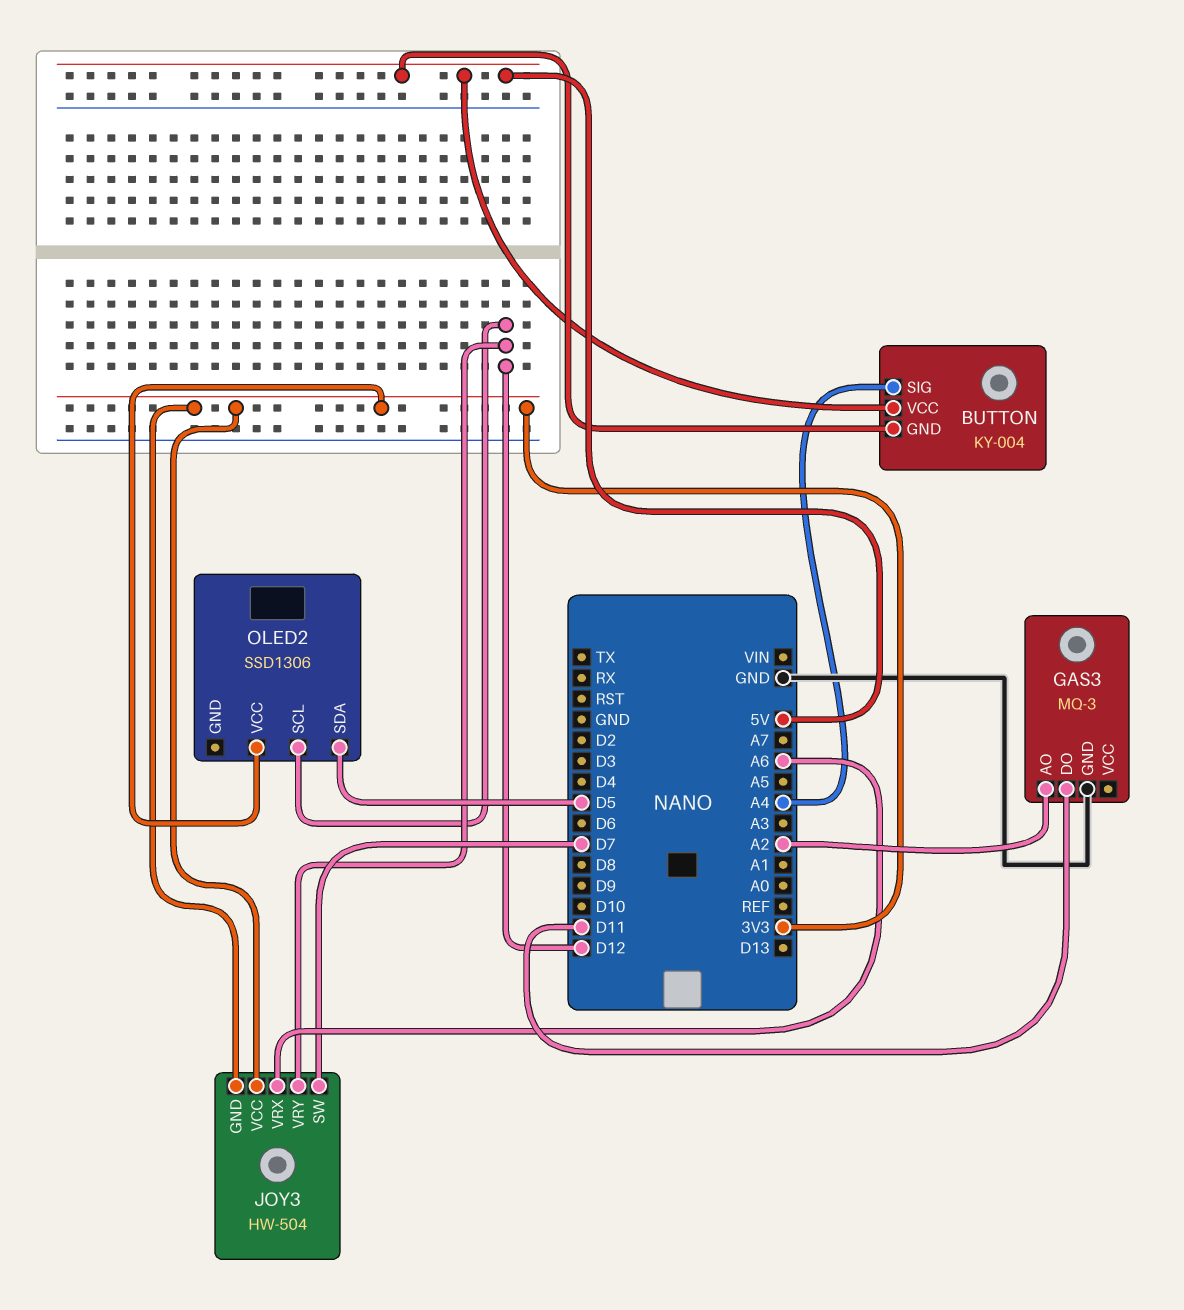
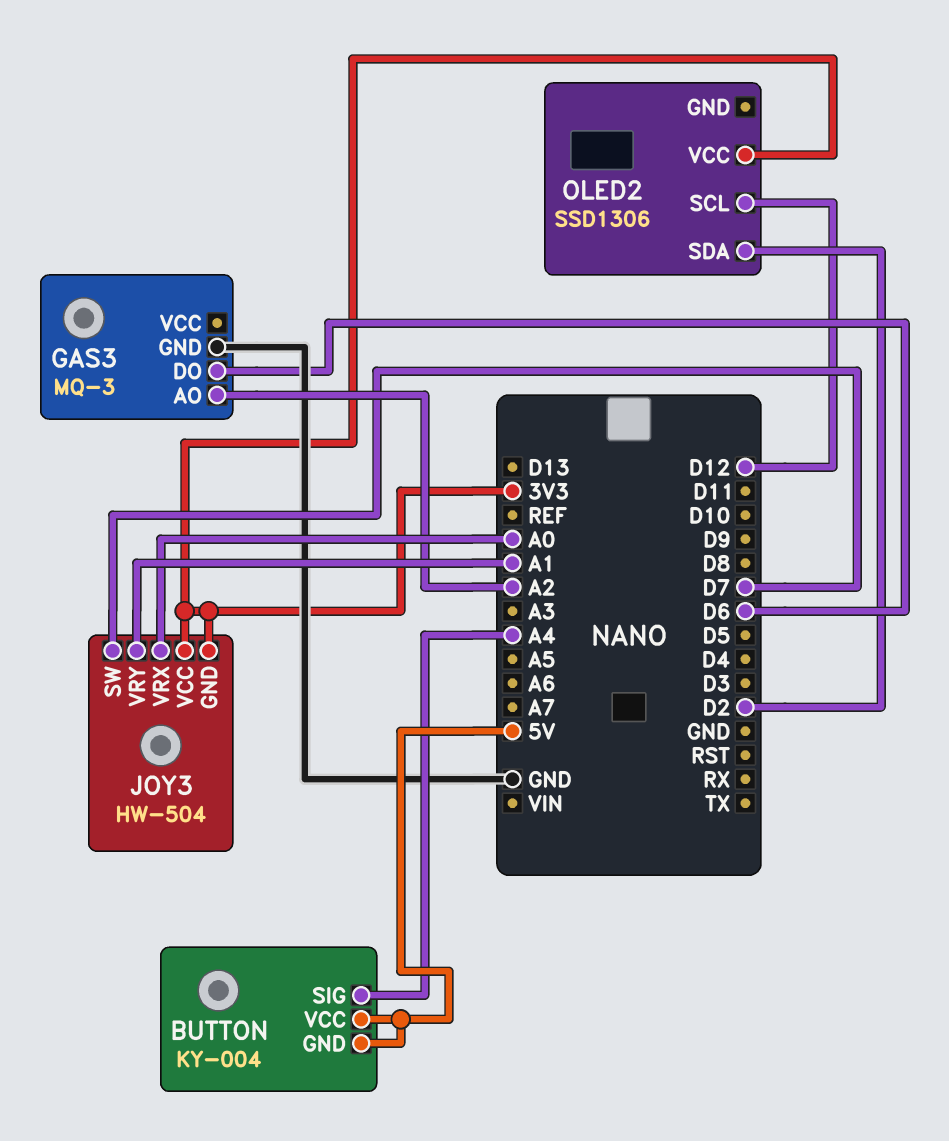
GAS3 pin DO: D11 -> D6
JOY3 pin VRX: A6 -> A0
JOY3 pin VRY: D12 -> A1
OLED2 pin SDA: D5 -> D2

